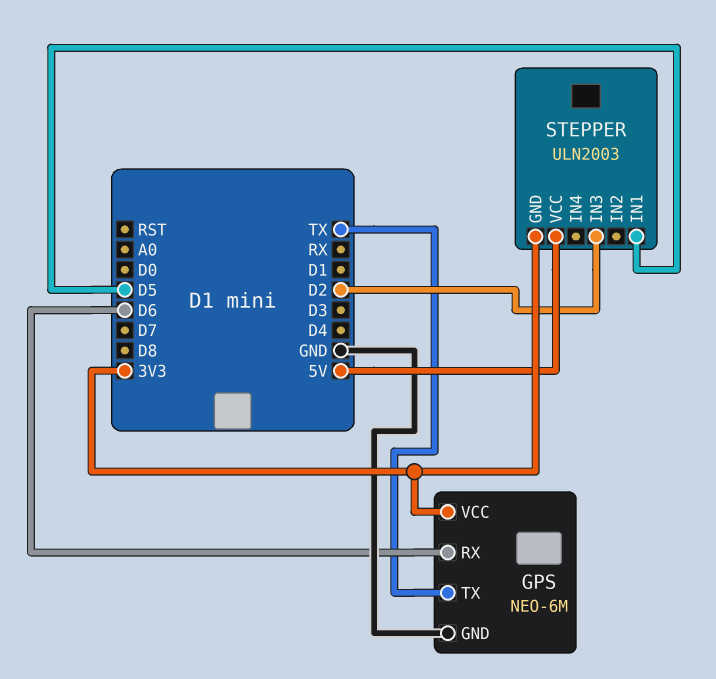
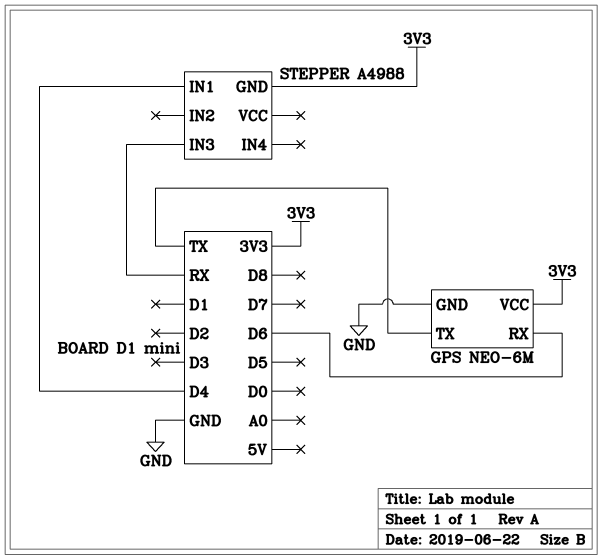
STEPPER: ULN2003 -> A4988
STEPPER pin IN1: D5 -> D4
STEPPER pin IN3: D2 -> RX
STEPPER pin VCC: 5V -> none

